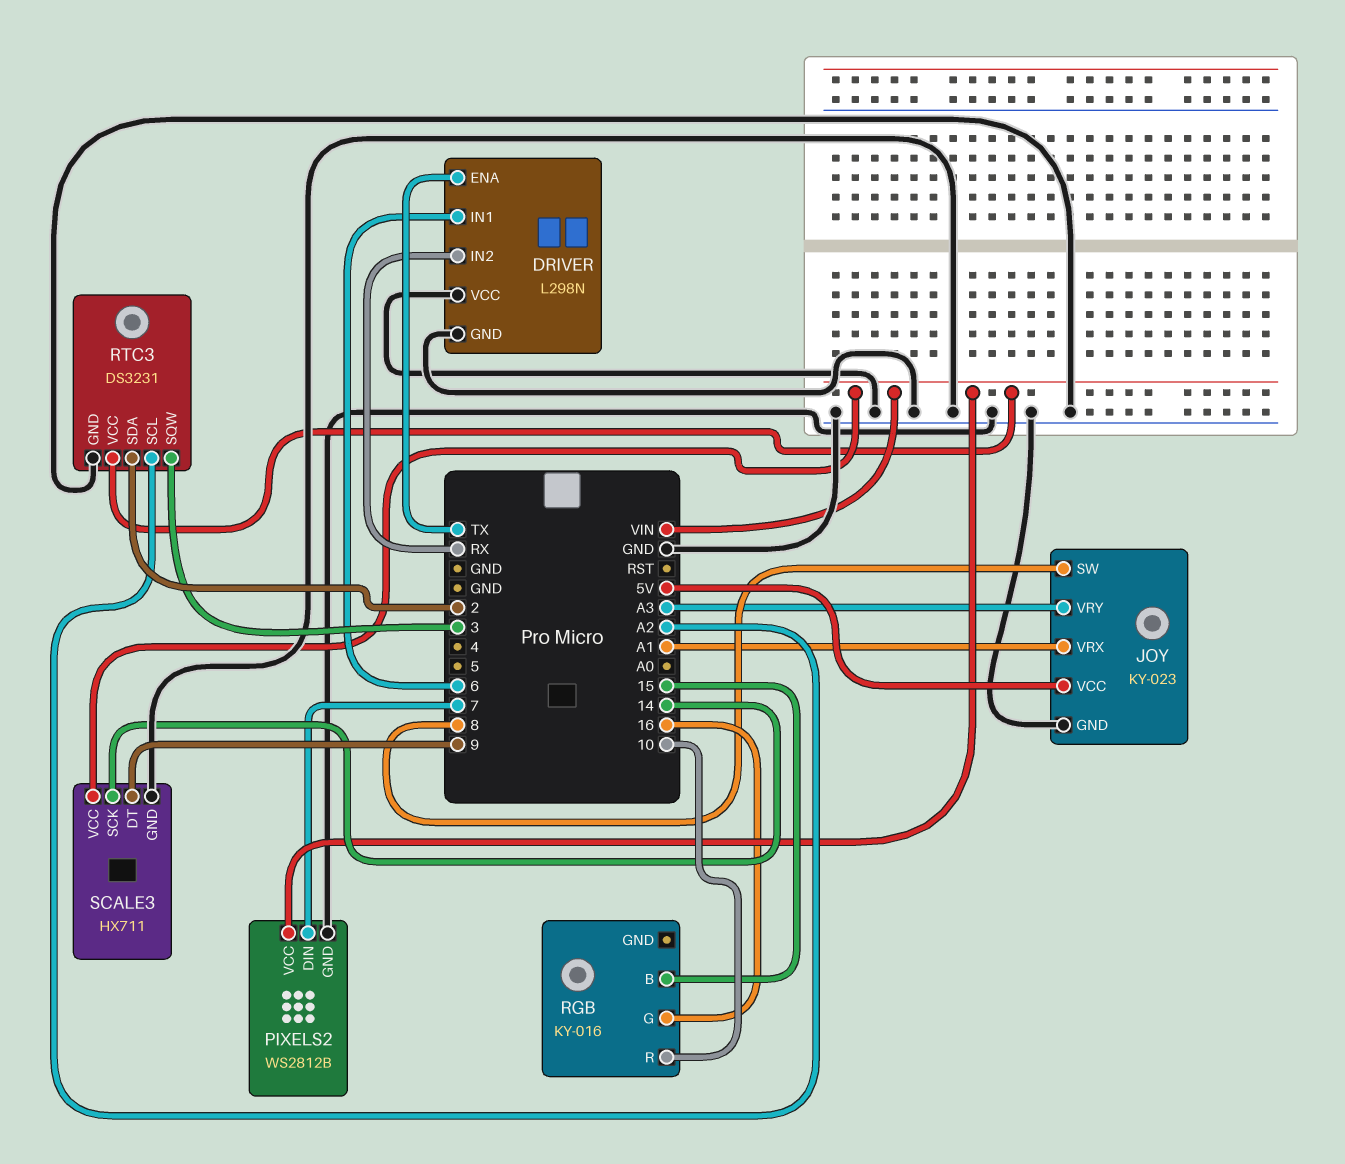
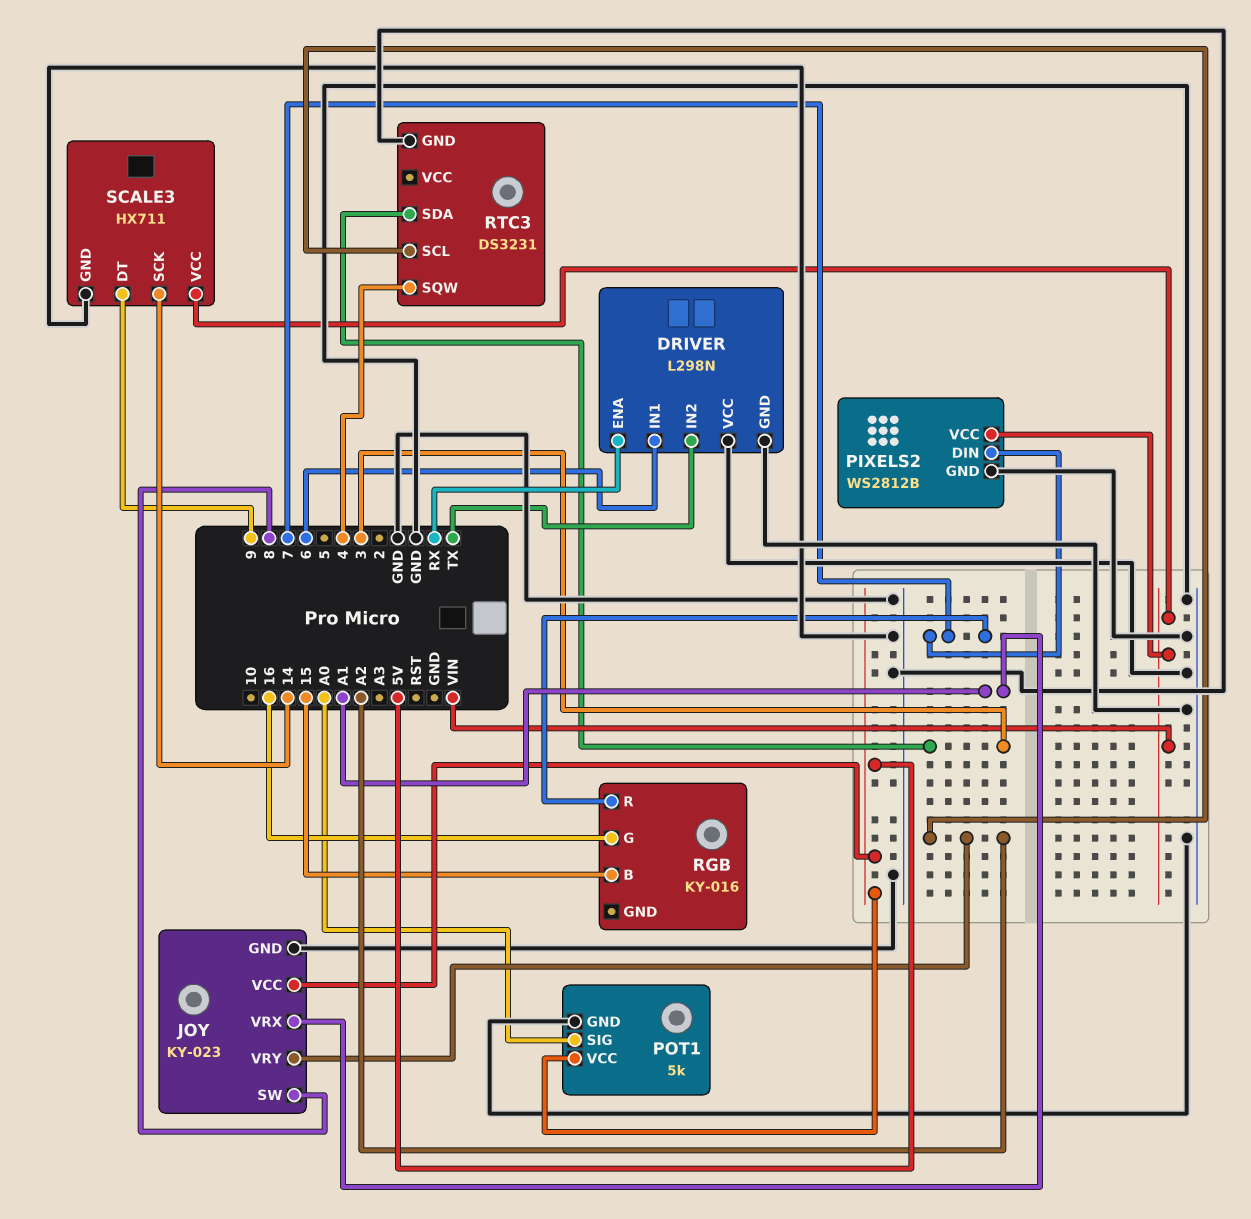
DRIVER pin ENA: TX -> RX
DRIVER pin IN2: RX -> TX
JOY pin VRY: A3 -> A2
POT1: none -> 5k
POT1 pin GND: none -> GND
POT1 pin SIG: none -> A0
POT1 pin VCC: none -> 5V
RGB pin R: 10 -> 7
RTC3 pin SDA: 2 -> 3
RTC3 pin SQW: 3 -> 4
RTC3 pin VCC: VIN -> none

